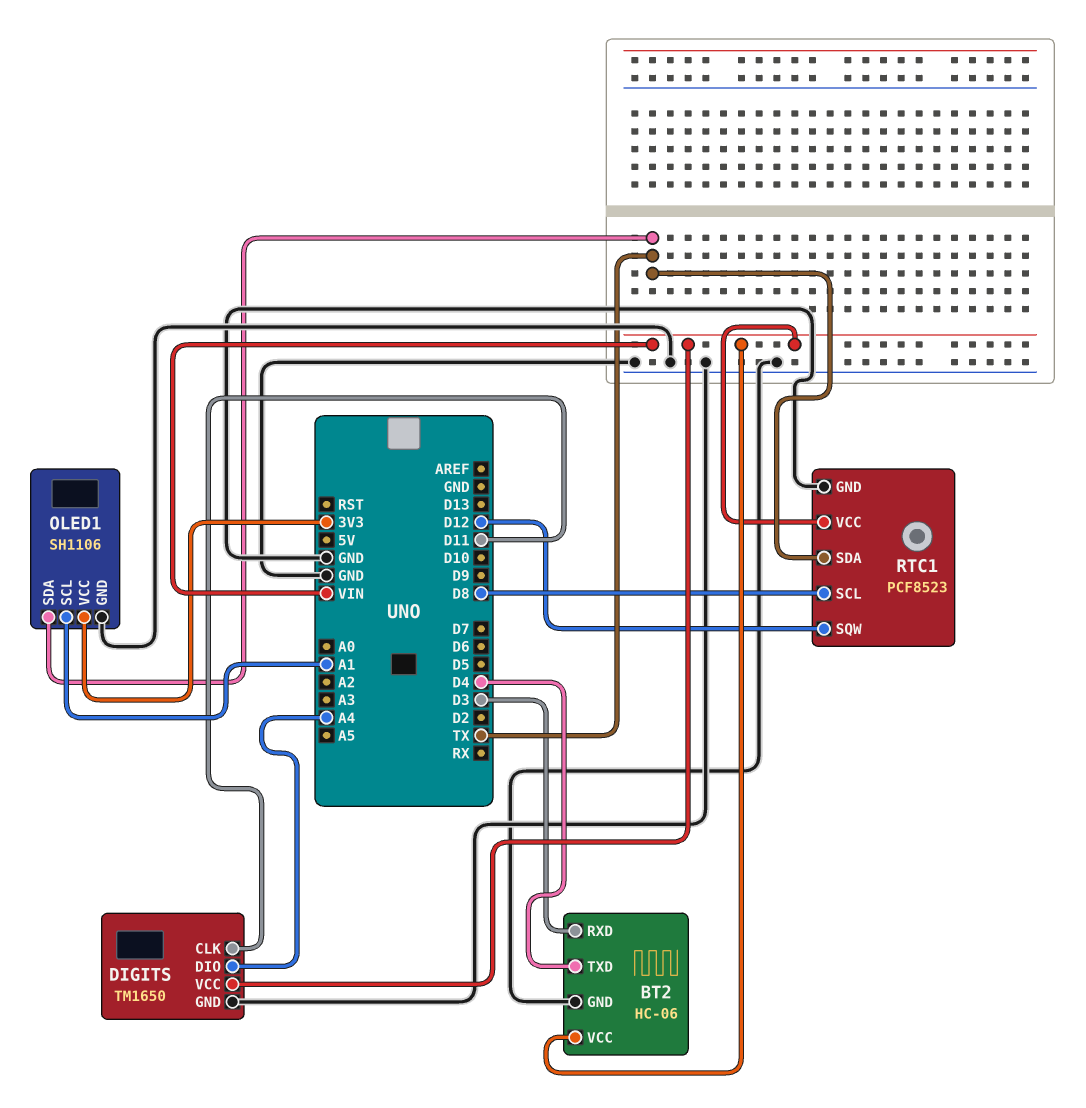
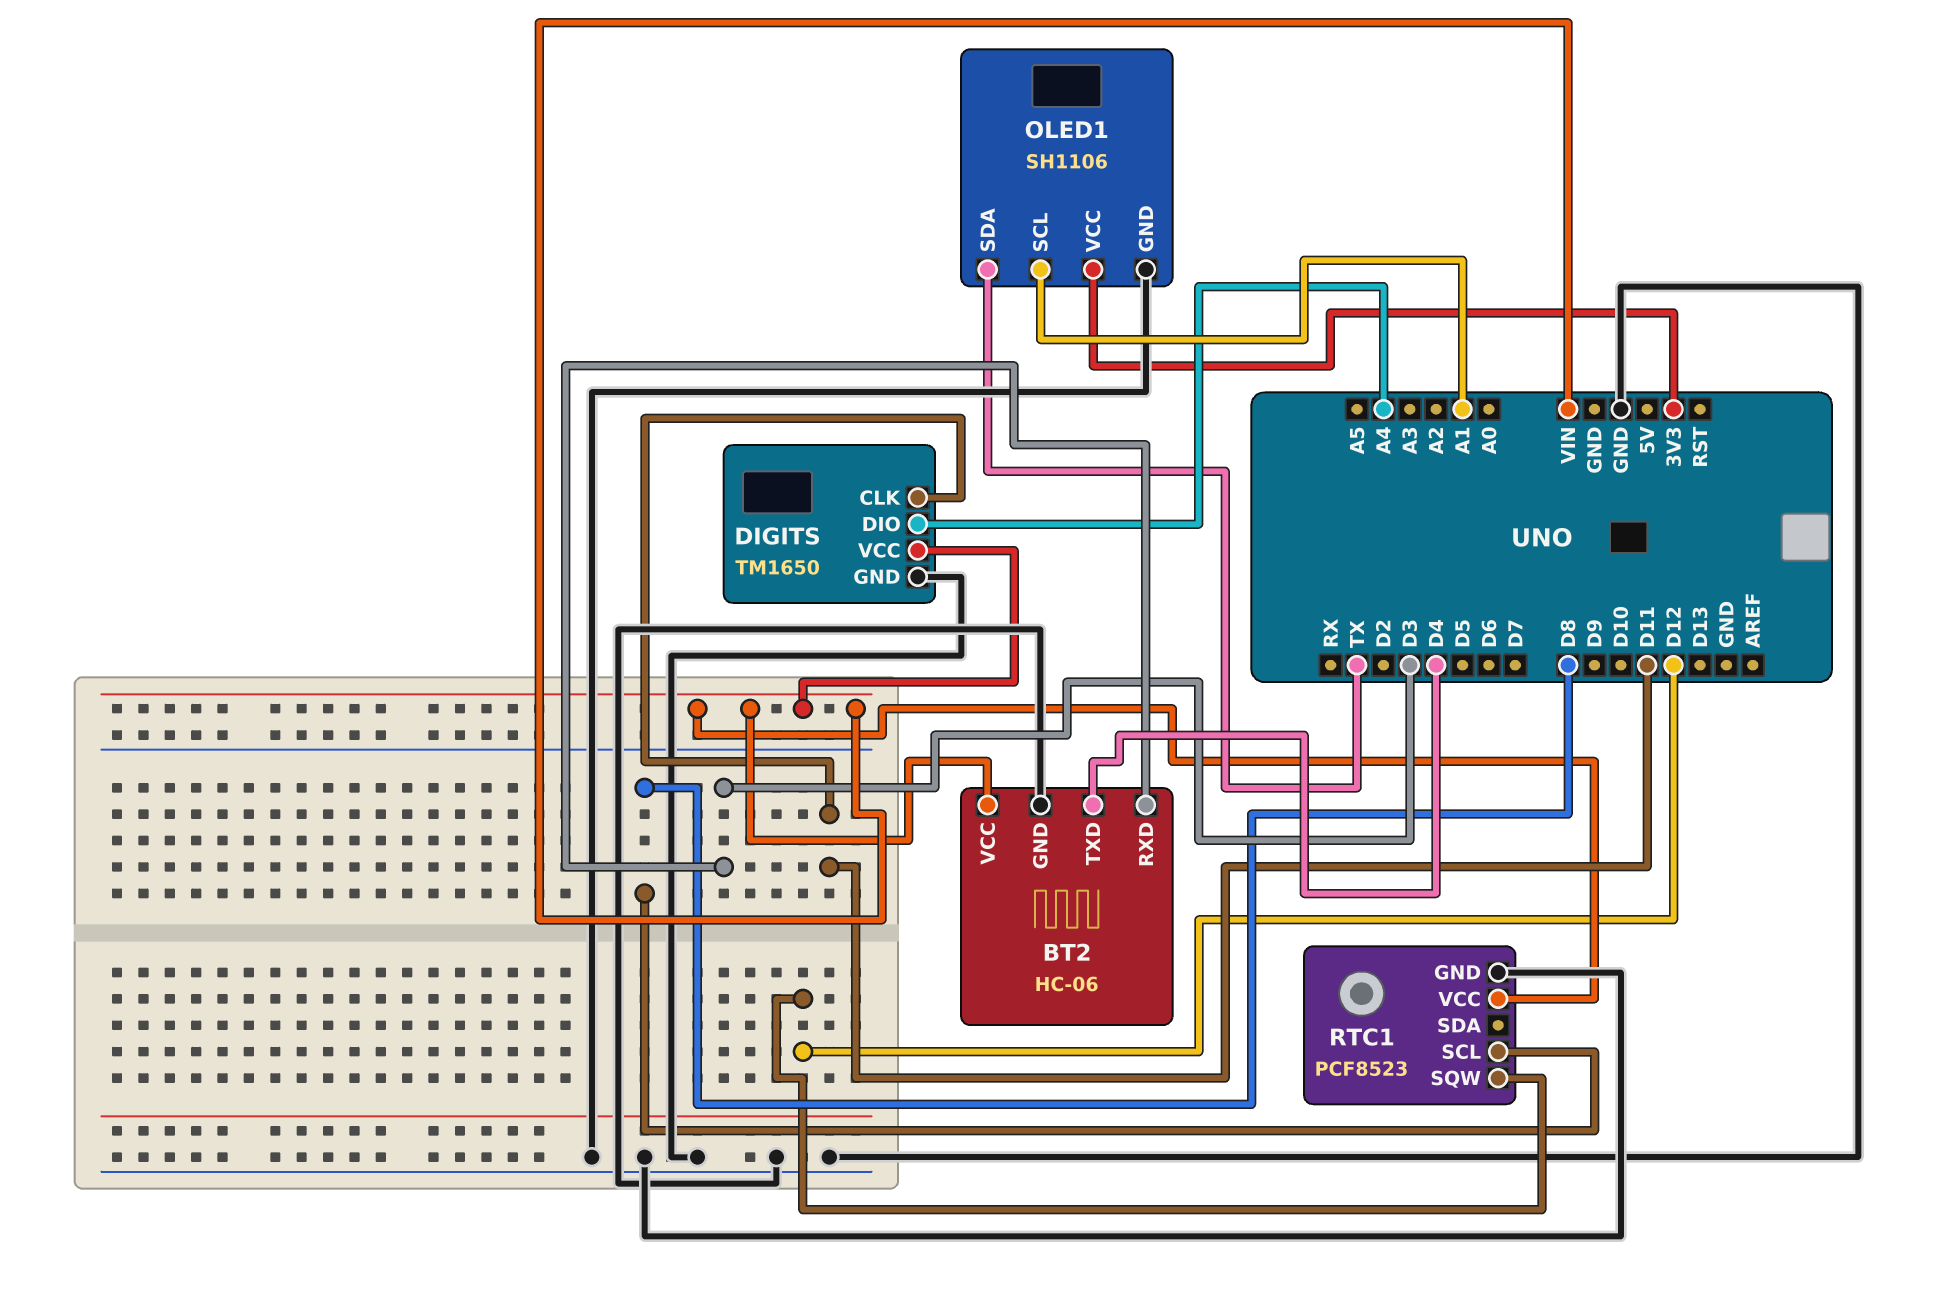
RTC1 pin SDA: TX -> none

